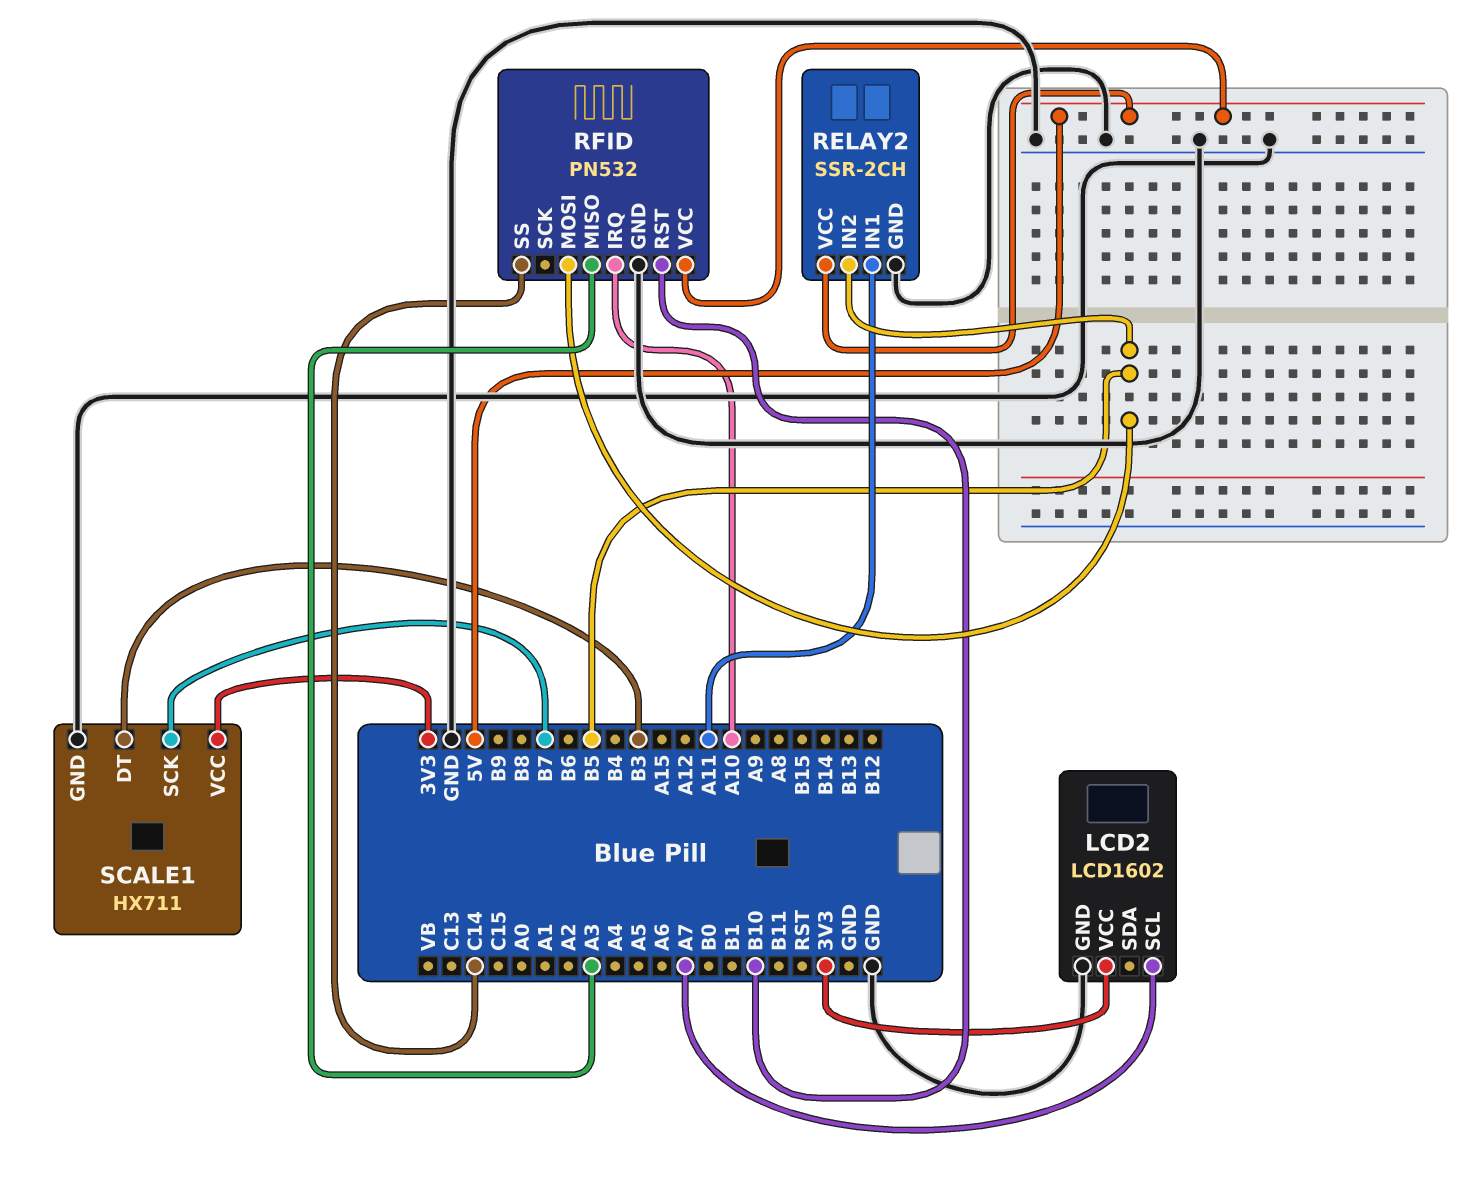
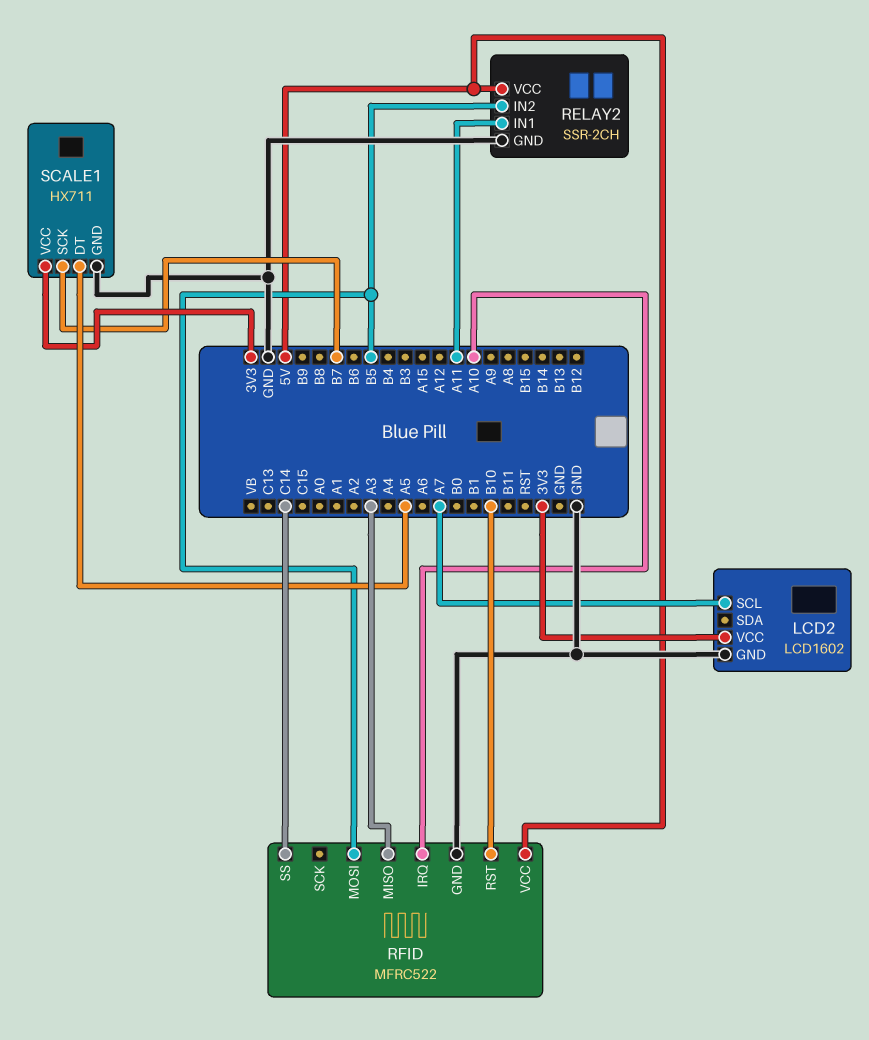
RFID: PN532 -> MFRC522
SCALE1 pin DT: B3 -> A5

